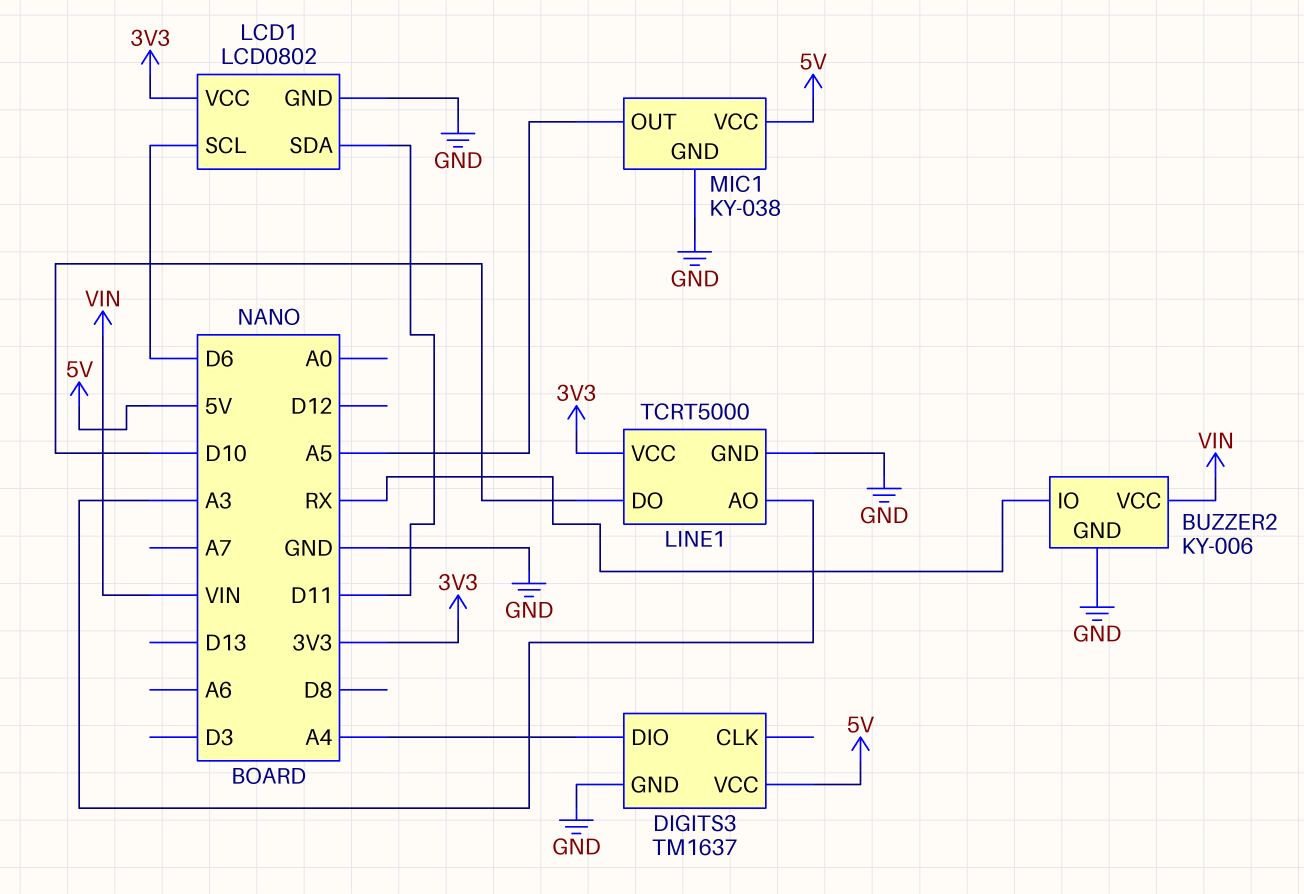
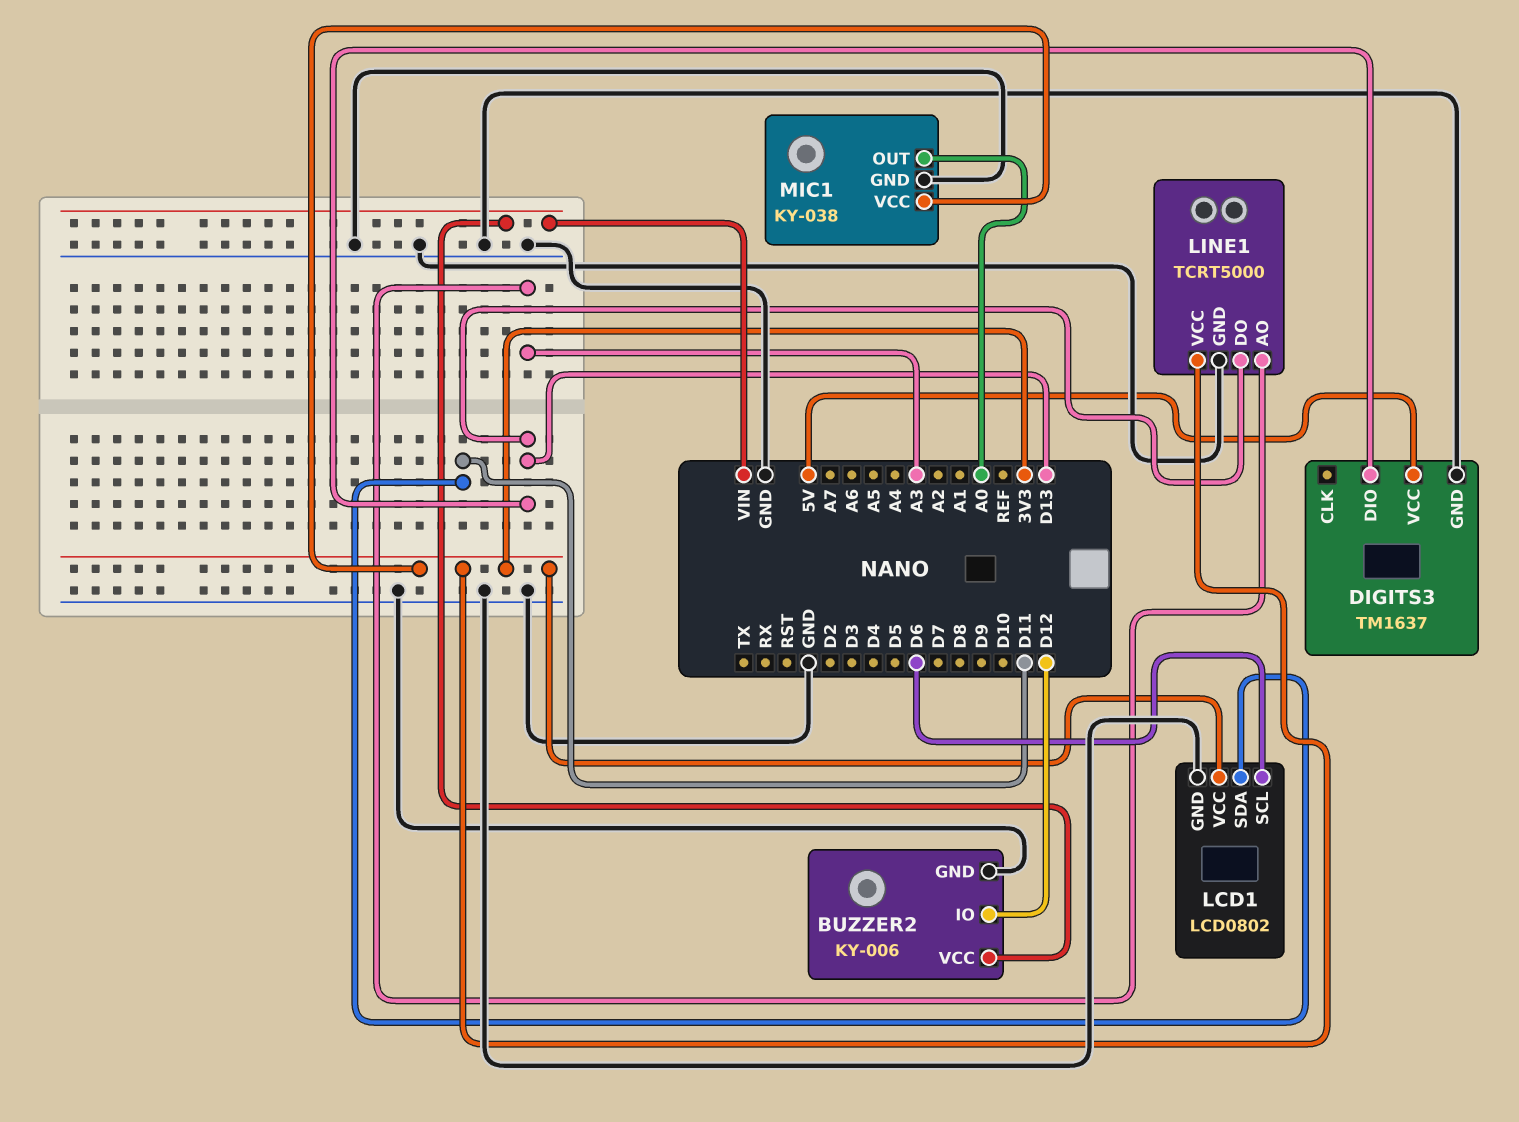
BUZZER2 pin IO: RX -> D12
DIGITS3 pin DIO: A4 -> D13
LINE1 pin DO: D10 -> D13
MIC1 pin OUT: A5 -> A0
MIC1 pin VCC: 5V -> 3V3

